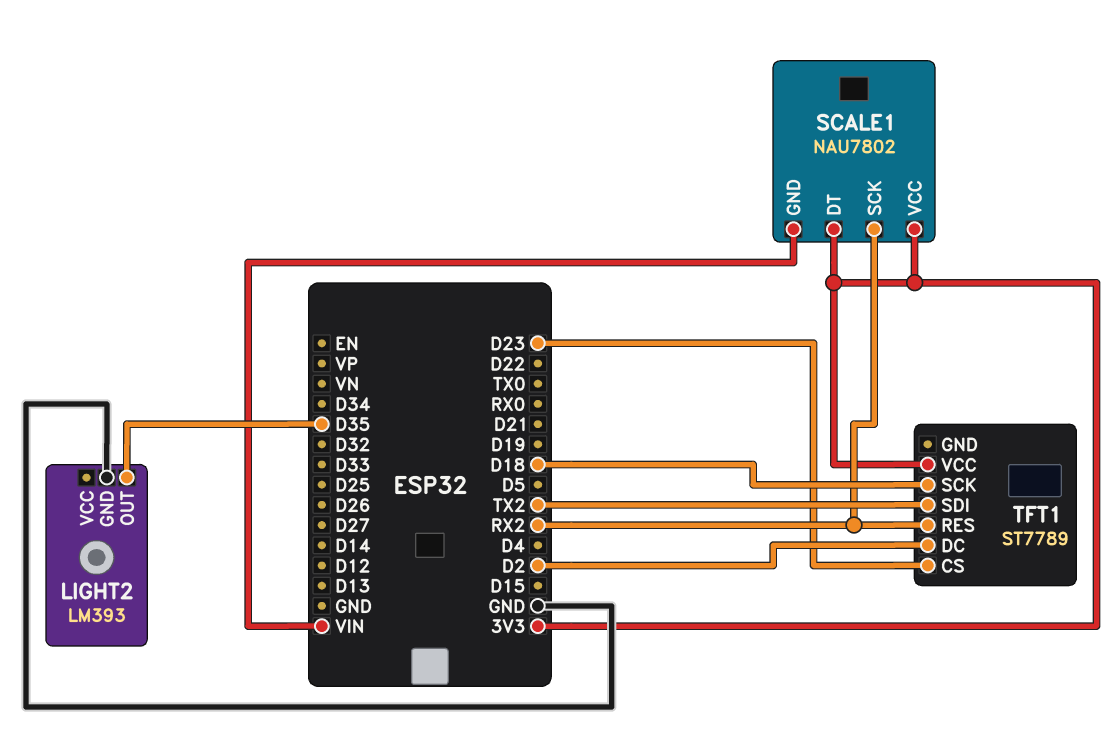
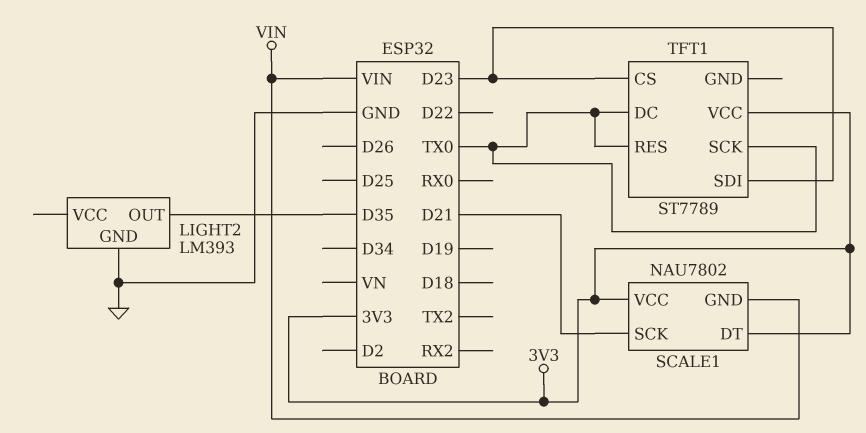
SCALE1 pin SCK: RX2 -> D21
TFT1 pin DC: D2 -> TX0
TFT1 pin RES: RX2 -> TX0
TFT1 pin SCK: D18 -> TX0
TFT1 pin SDI: TX2 -> D23

